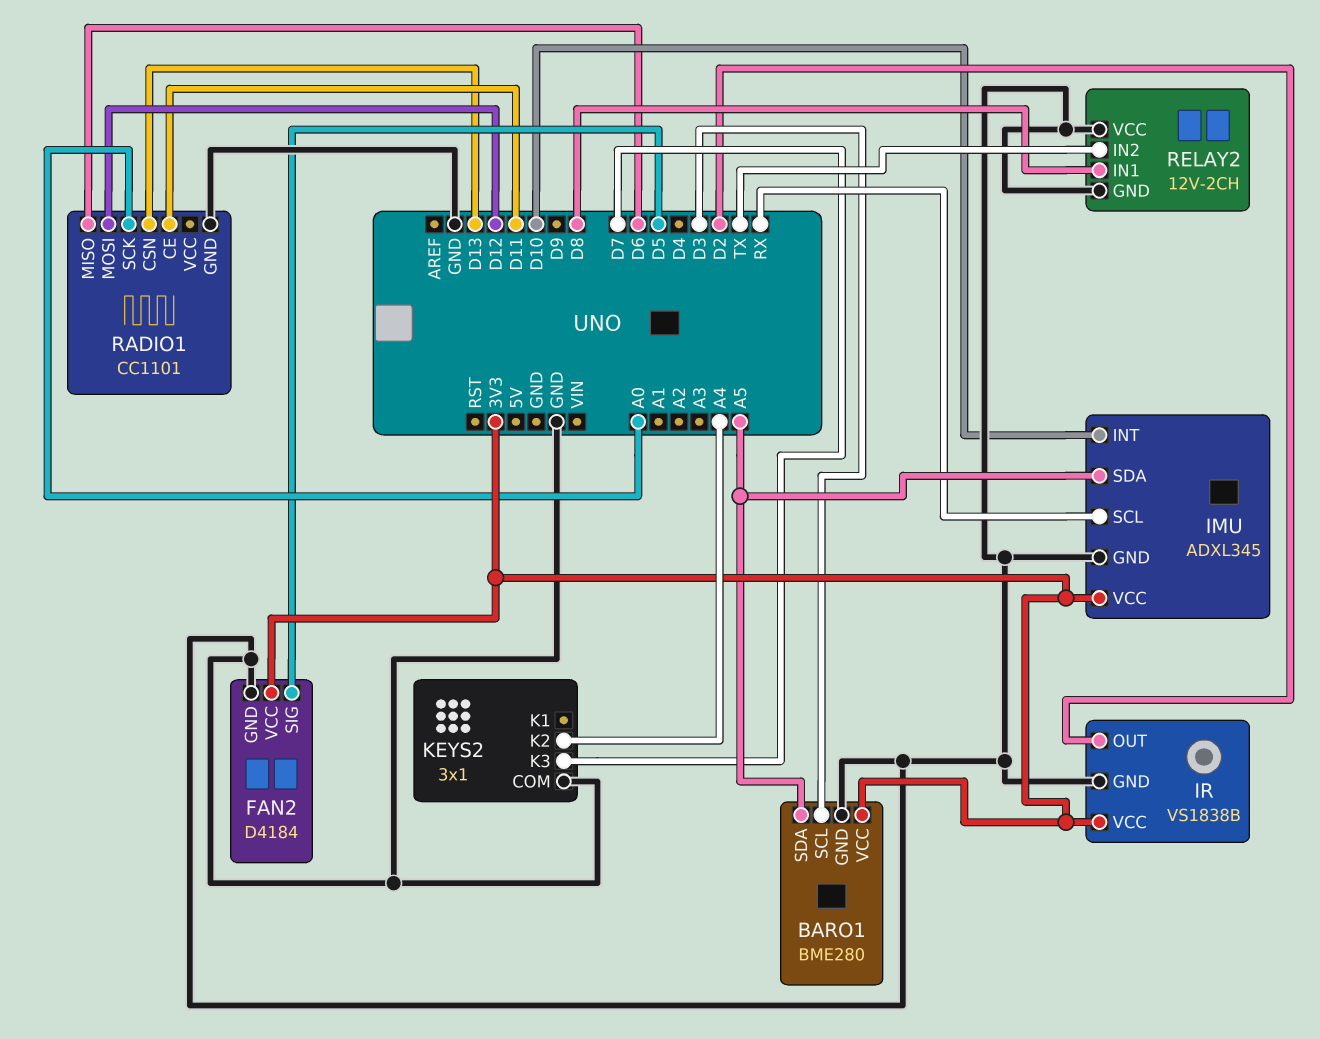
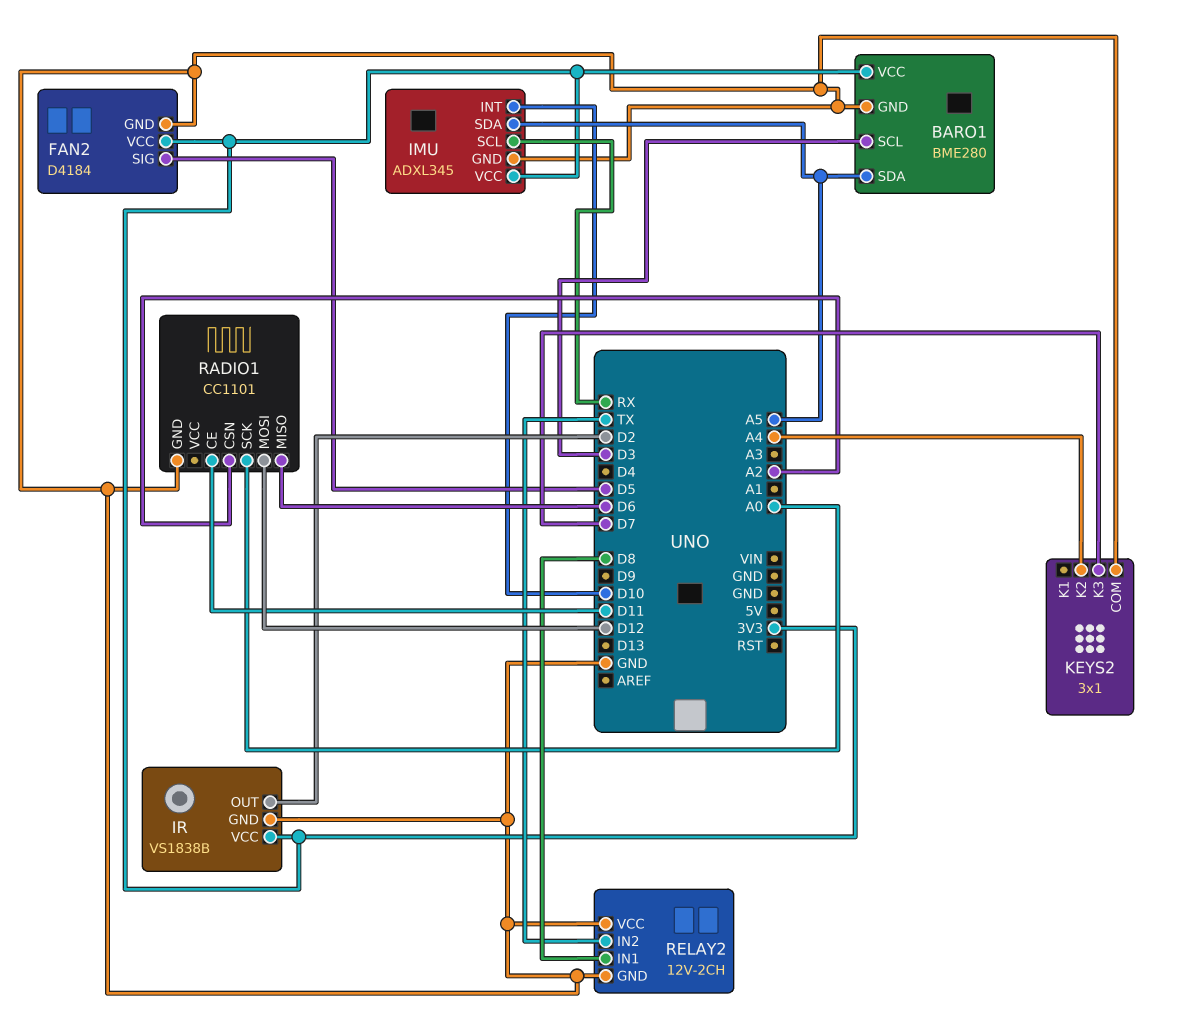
RADIO1 pin CSN: D13 -> A2

